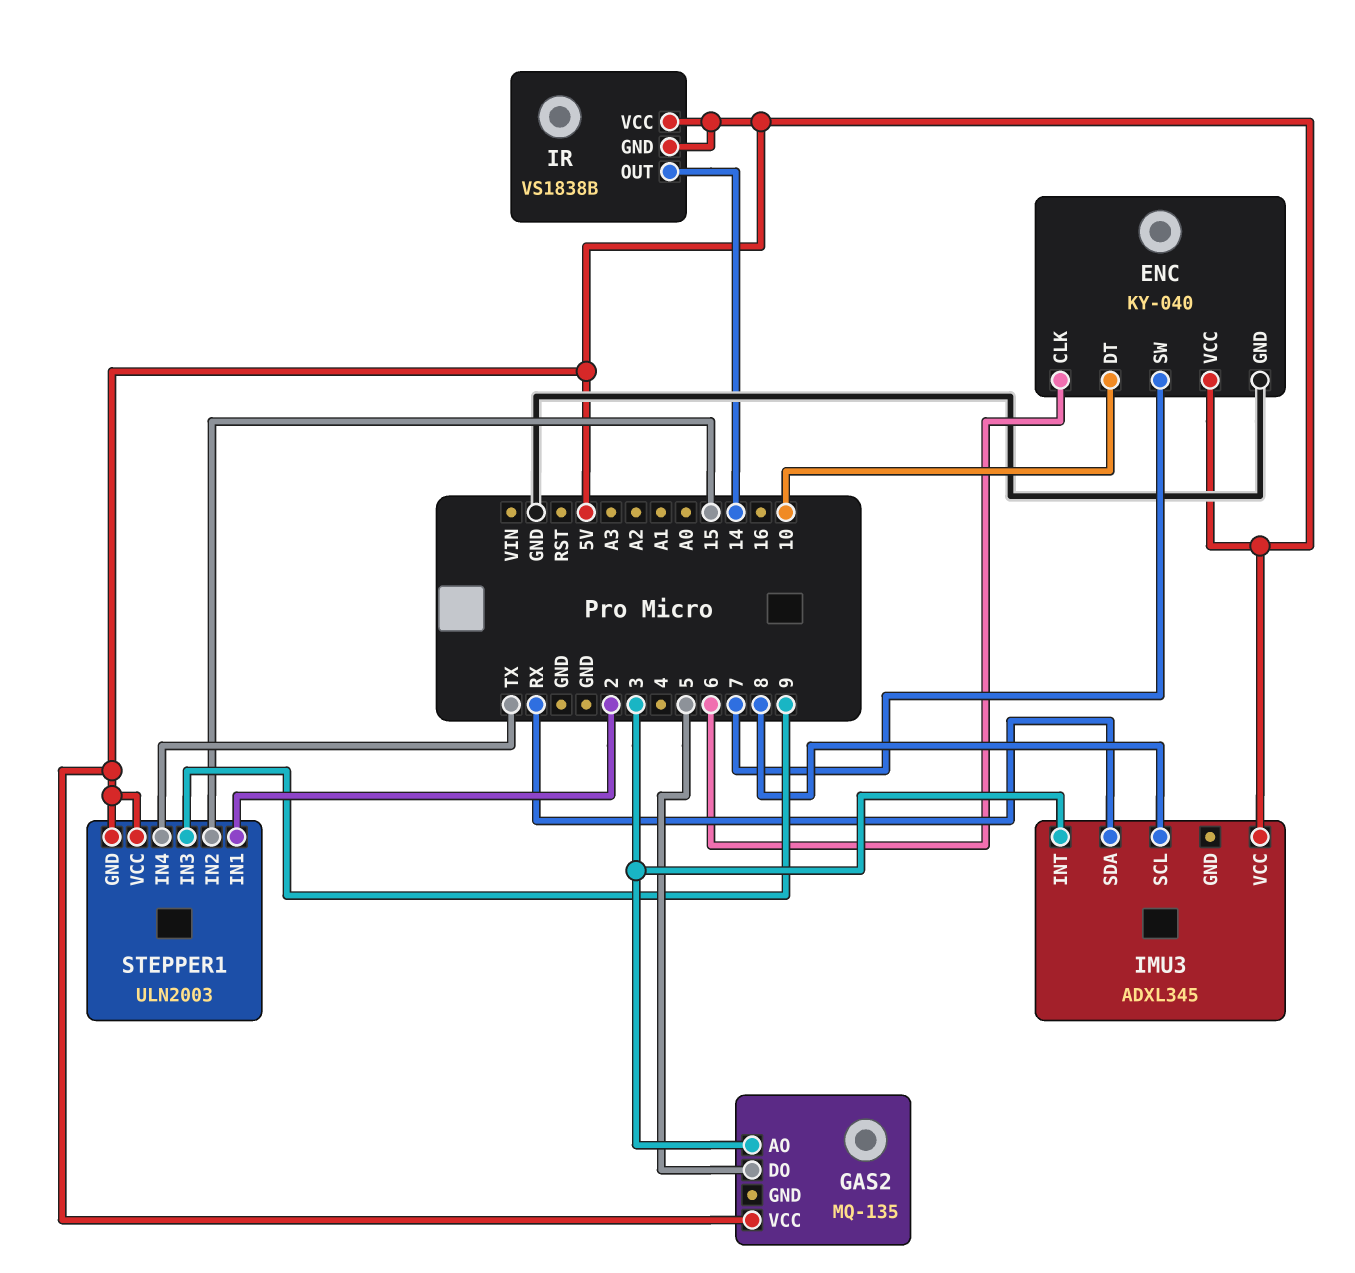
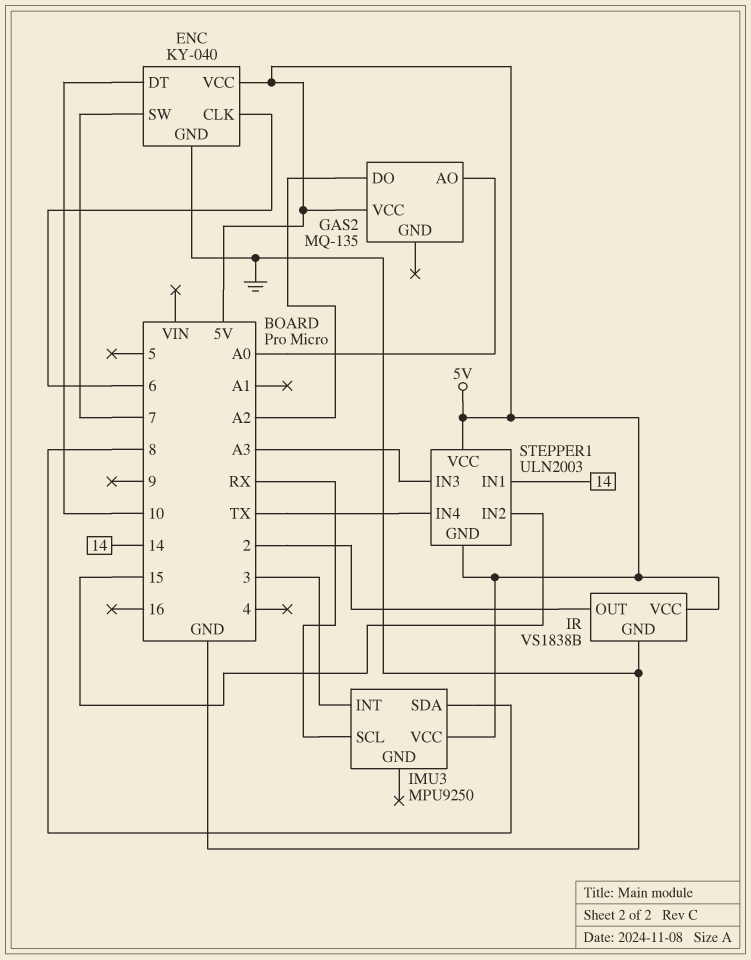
GAS2 pin AO: 3 -> A0
GAS2 pin DO: 5 -> A2
IMU3: ADXL345 -> MPU9250
IMU3 pin SCL: 8 -> RX
IMU3 pin SDA: RX -> 8
IR pin GND: 5V -> GND
IR pin OUT: 14 -> 2
STEPPER1 pin IN1: 2 -> 14
STEPPER1 pin IN3: 9 -> A3

